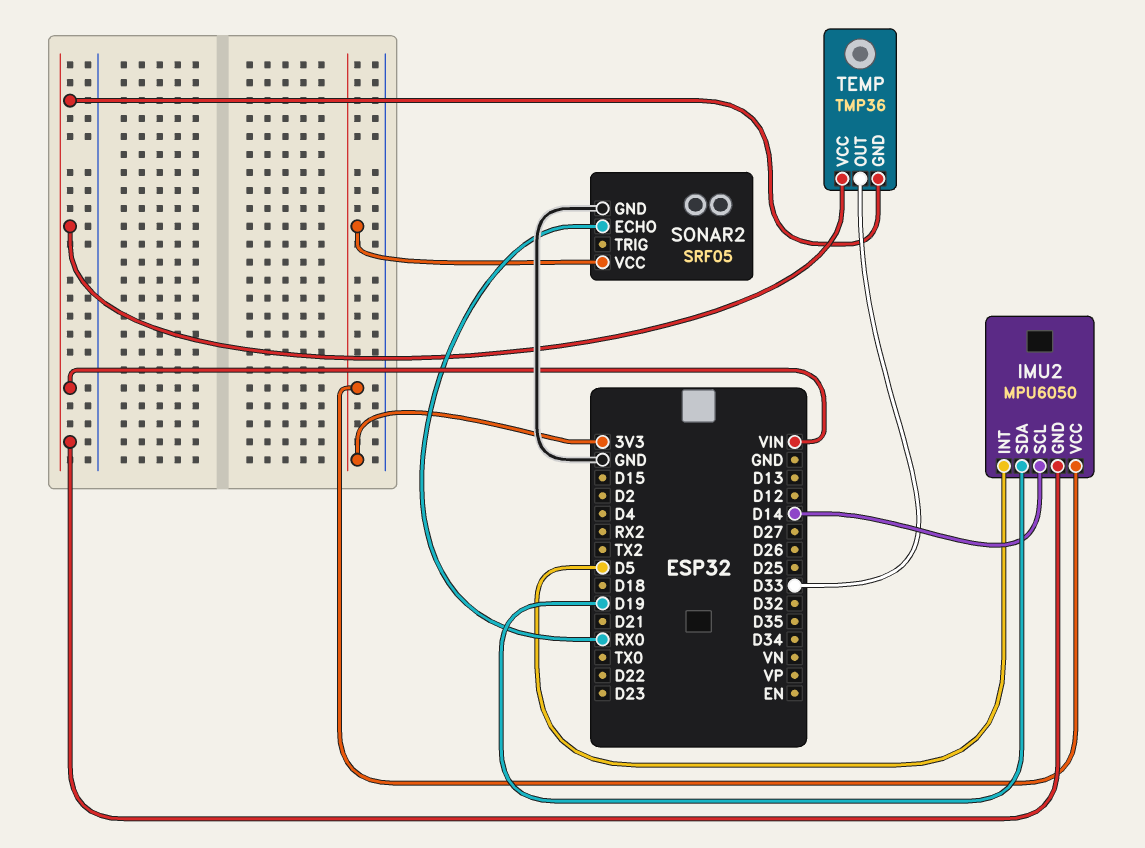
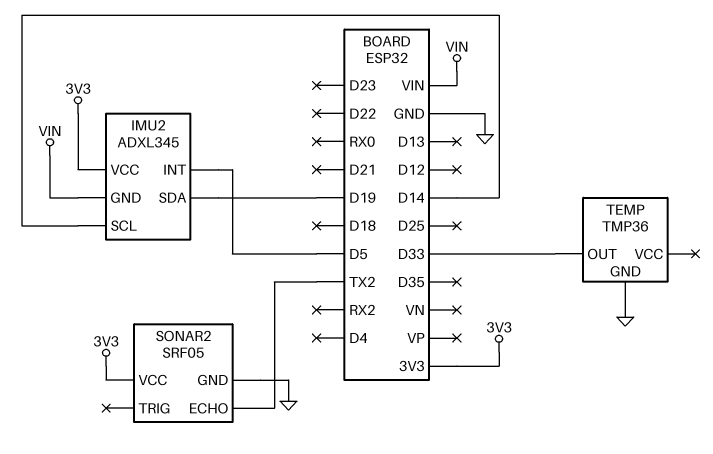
IMU2: MPU6050 -> ADXL345
SONAR2 pin ECHO: RX0 -> TX2
TEMP pin GND: VIN -> GND
TEMP pin VCC: VIN -> none

